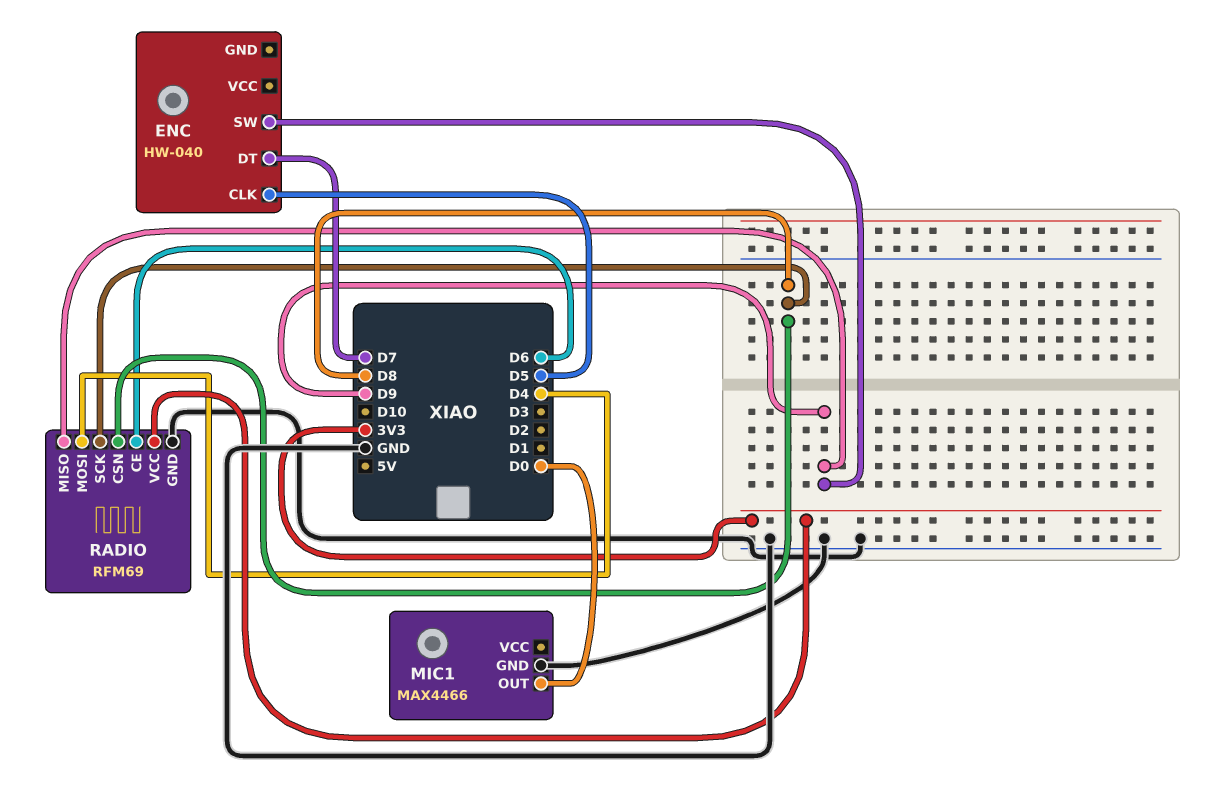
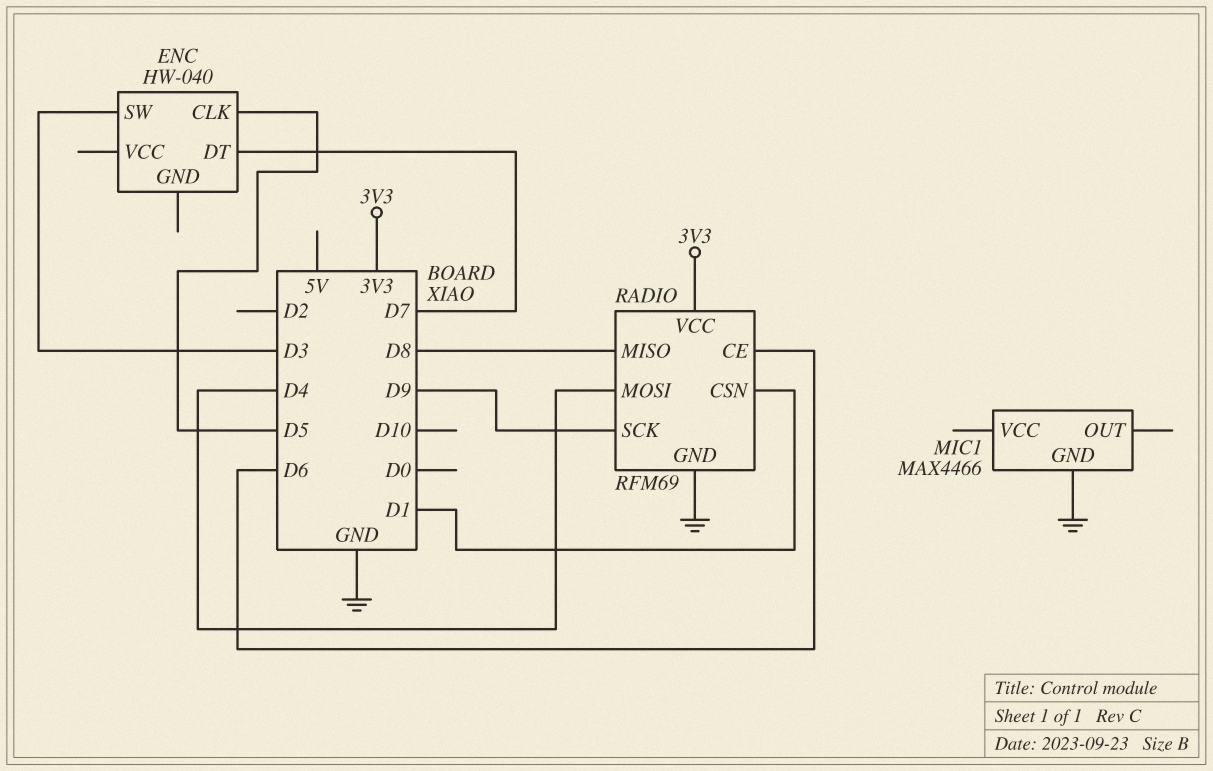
ENC pin SW: D9 -> D3
MIC1 pin OUT: D0 -> none
RADIO pin CSN: D8 -> D1
RADIO pin MISO: D9 -> D8
RADIO pin SCK: D8 -> D9

